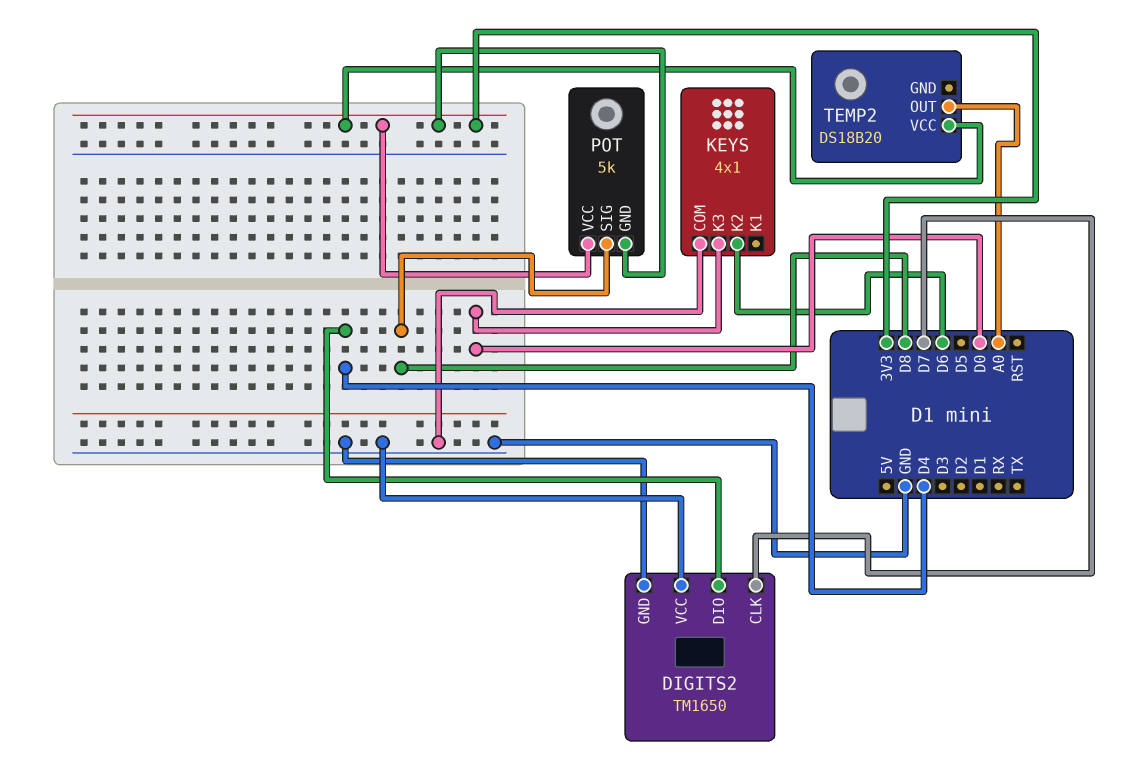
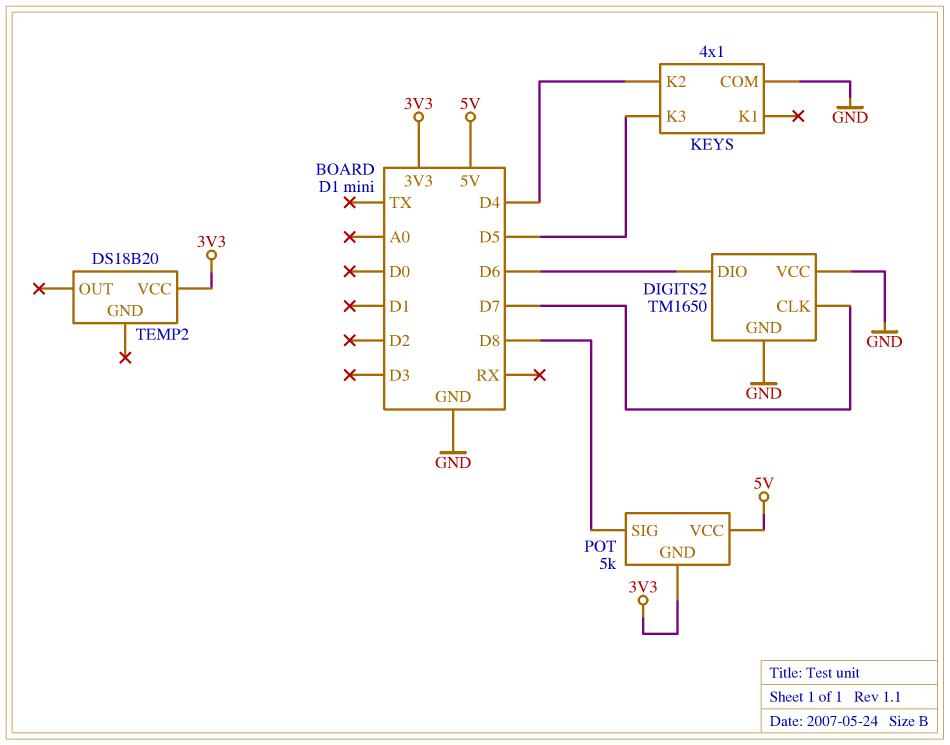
DIGITS2 pin DIO: D4 -> D6
KEYS pin K2: D6 -> D4
KEYS pin K3: D0 -> D5
POT pin VCC: 3V3 -> 5V
TEMP2 pin OUT: A0 -> none

